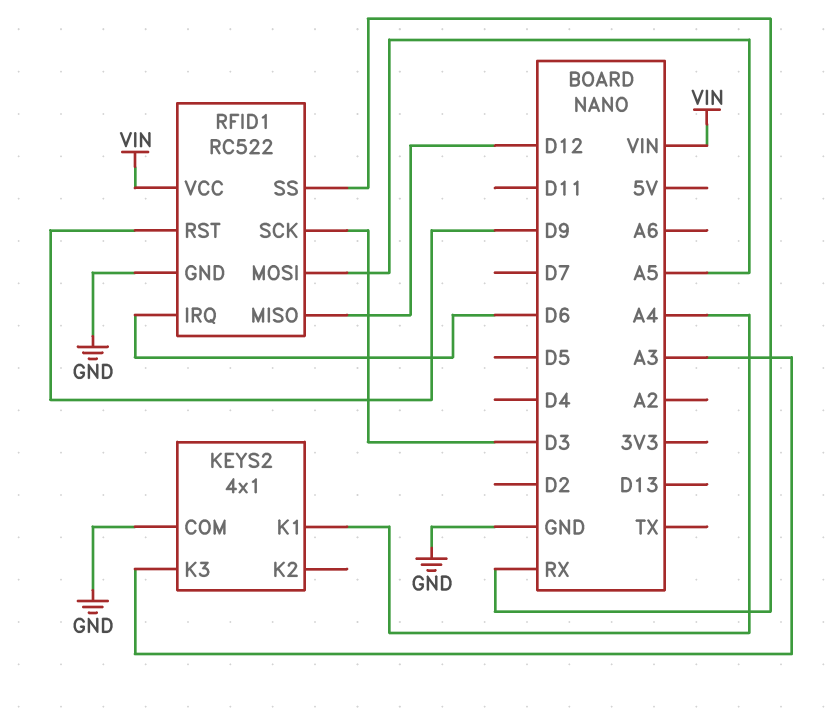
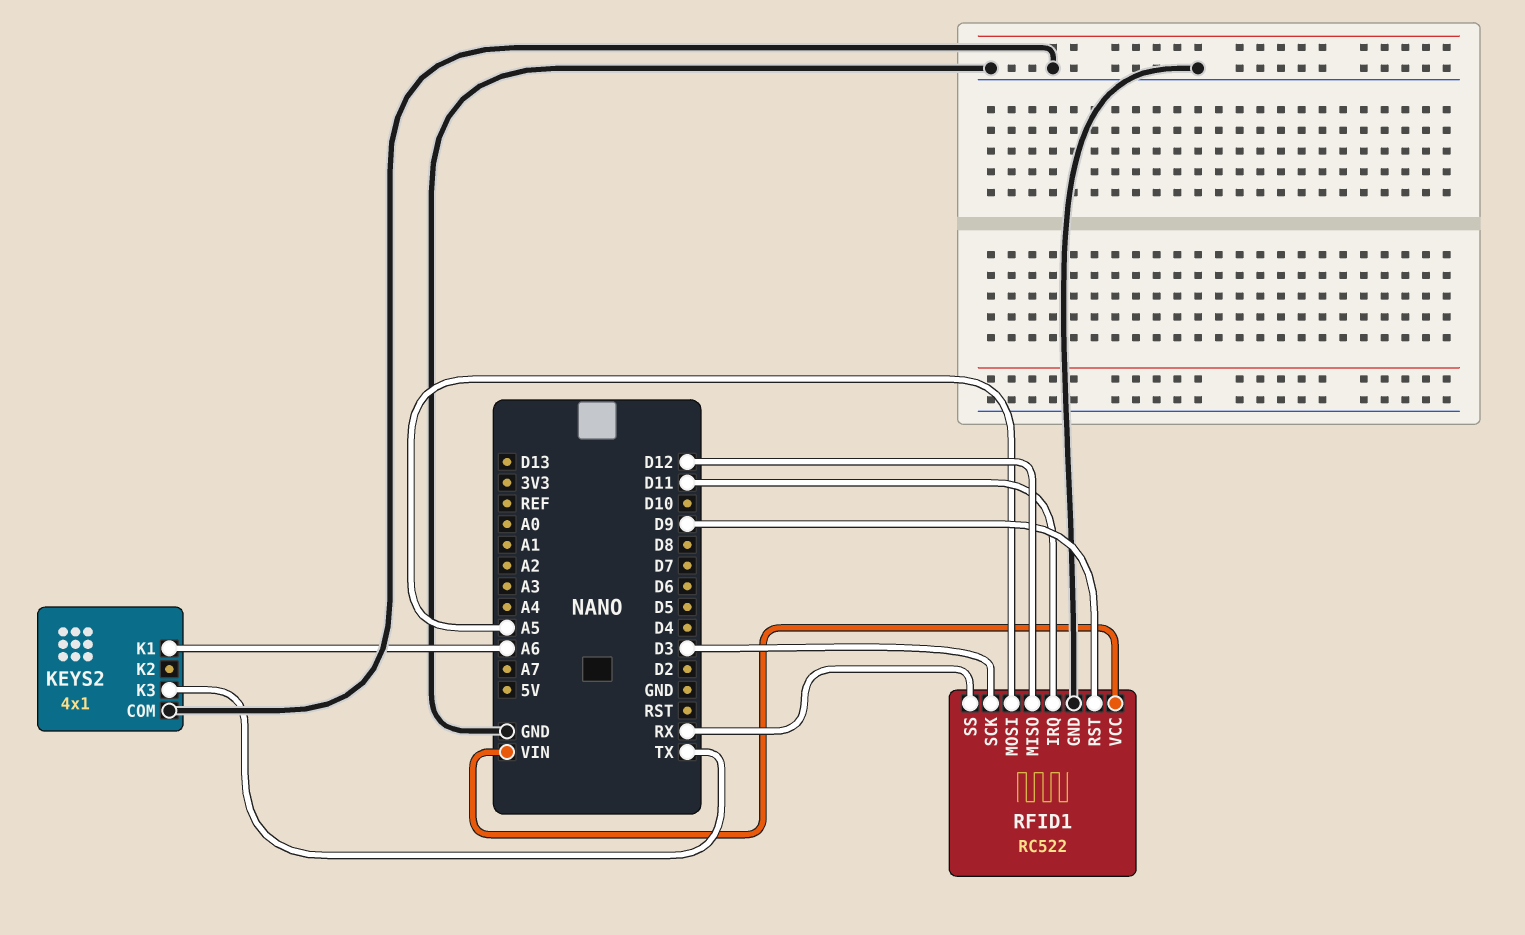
KEYS2 pin K1: A4 -> A6
KEYS2 pin K3: A3 -> TX
RFID1 pin IRQ: D6 -> D11

